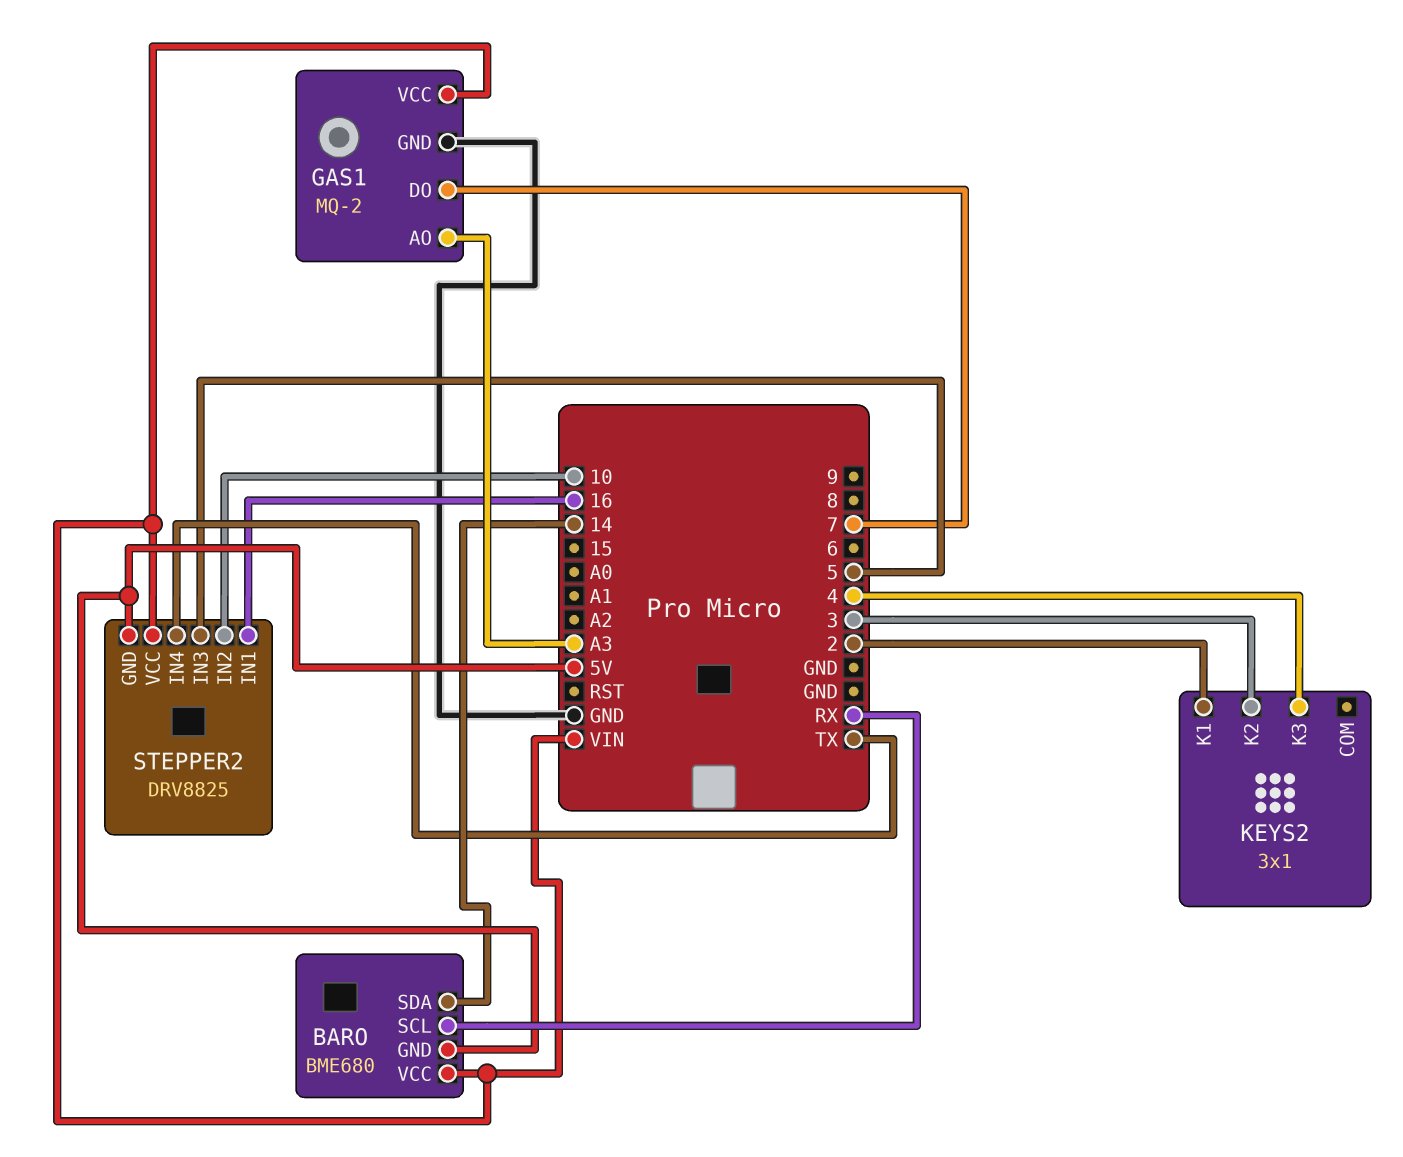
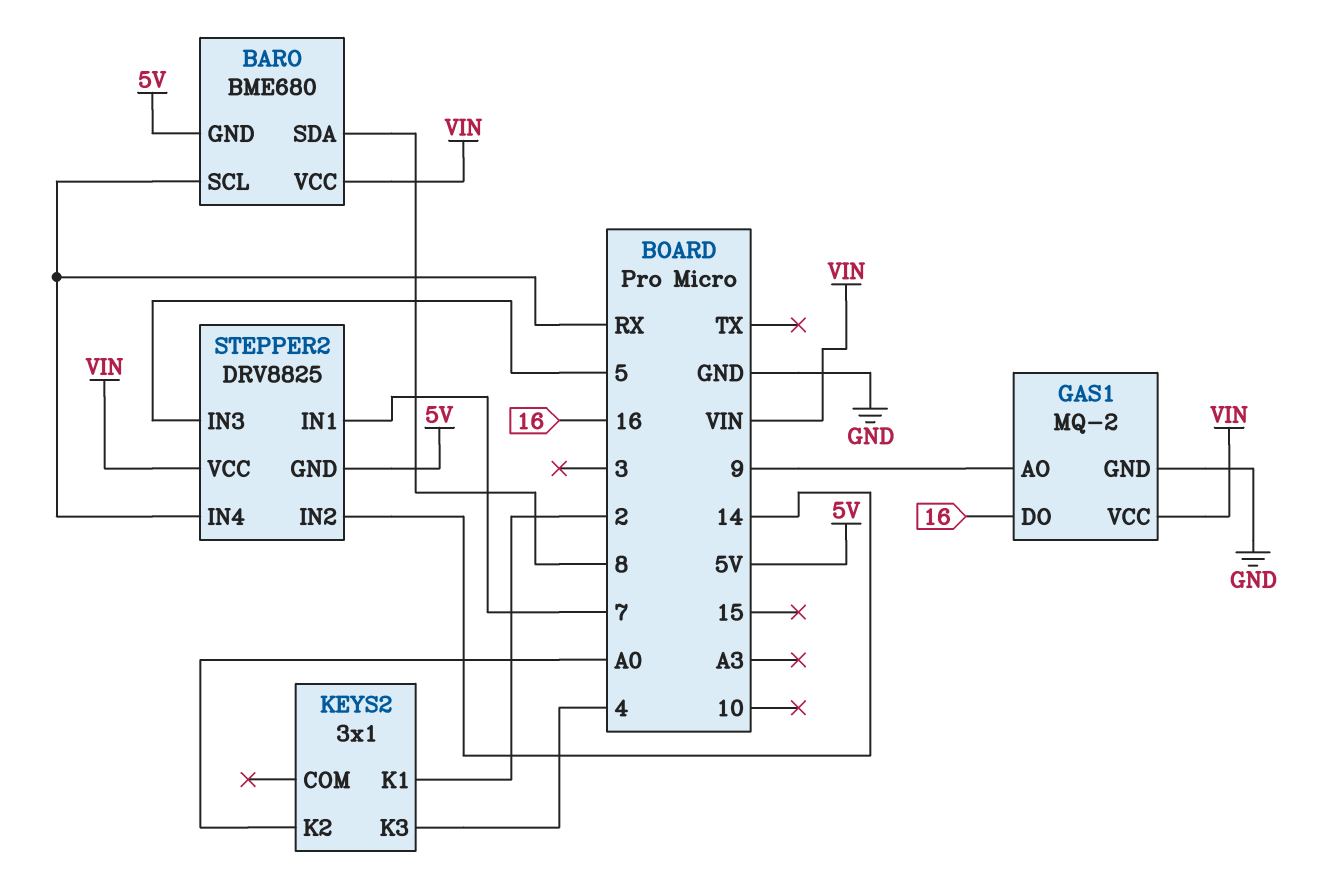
BARO pin SDA: 14 -> 8
GAS1 pin AO: A3 -> 9
GAS1 pin DO: 7 -> 16
KEYS2 pin K2: 3 -> A0
STEPPER2 pin IN1: 16 -> 7
STEPPER2 pin IN2: 10 -> 14
STEPPER2 pin IN4: TX -> RX

